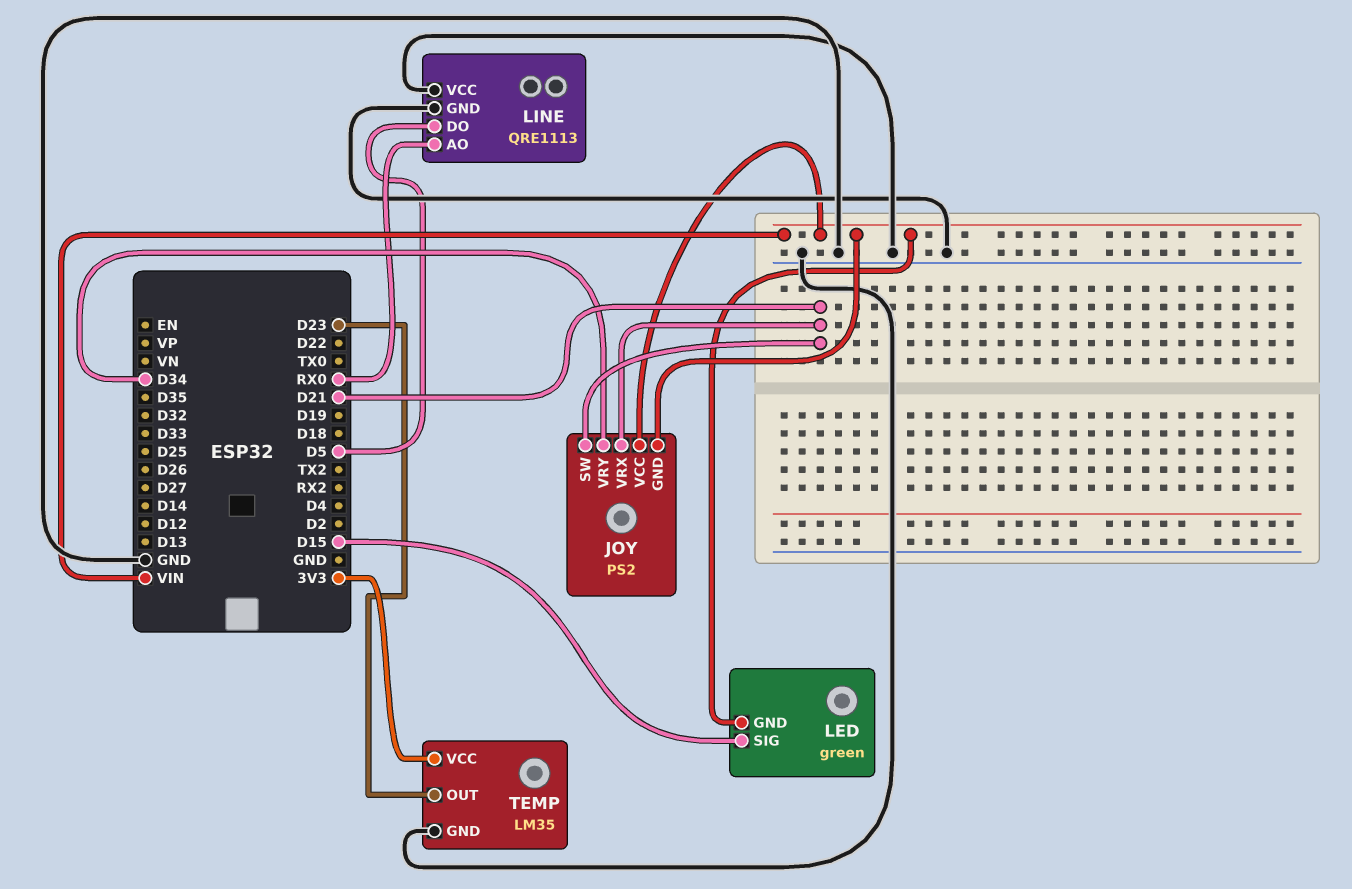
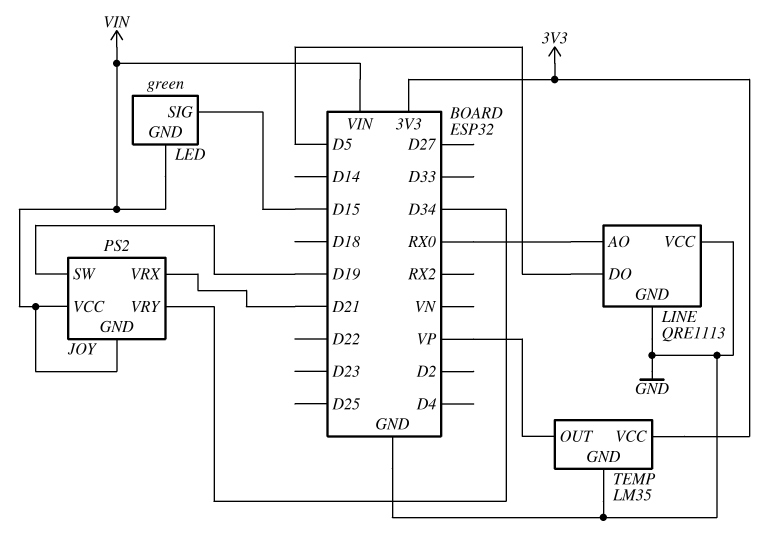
JOY pin SW: D21 -> D19
TEMP pin OUT: D23 -> VP

